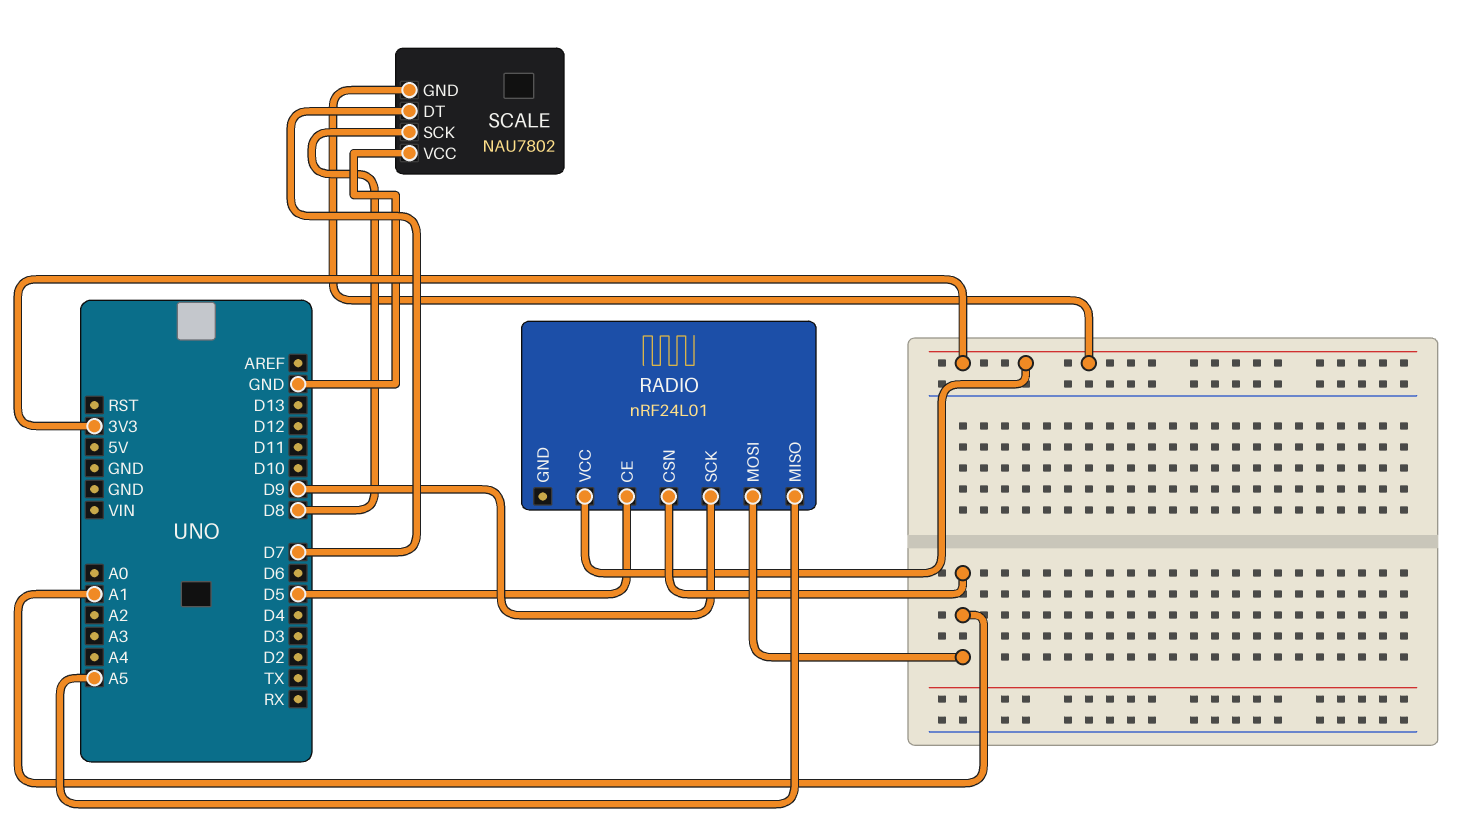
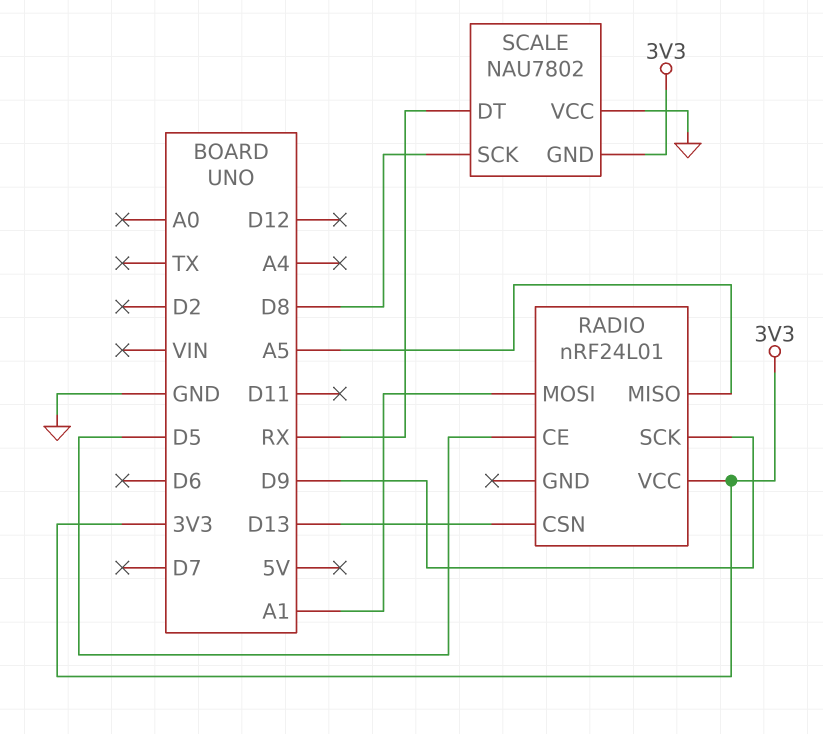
RADIO pin CSN: A1 -> D13
SCALE pin DT: D7 -> RX

